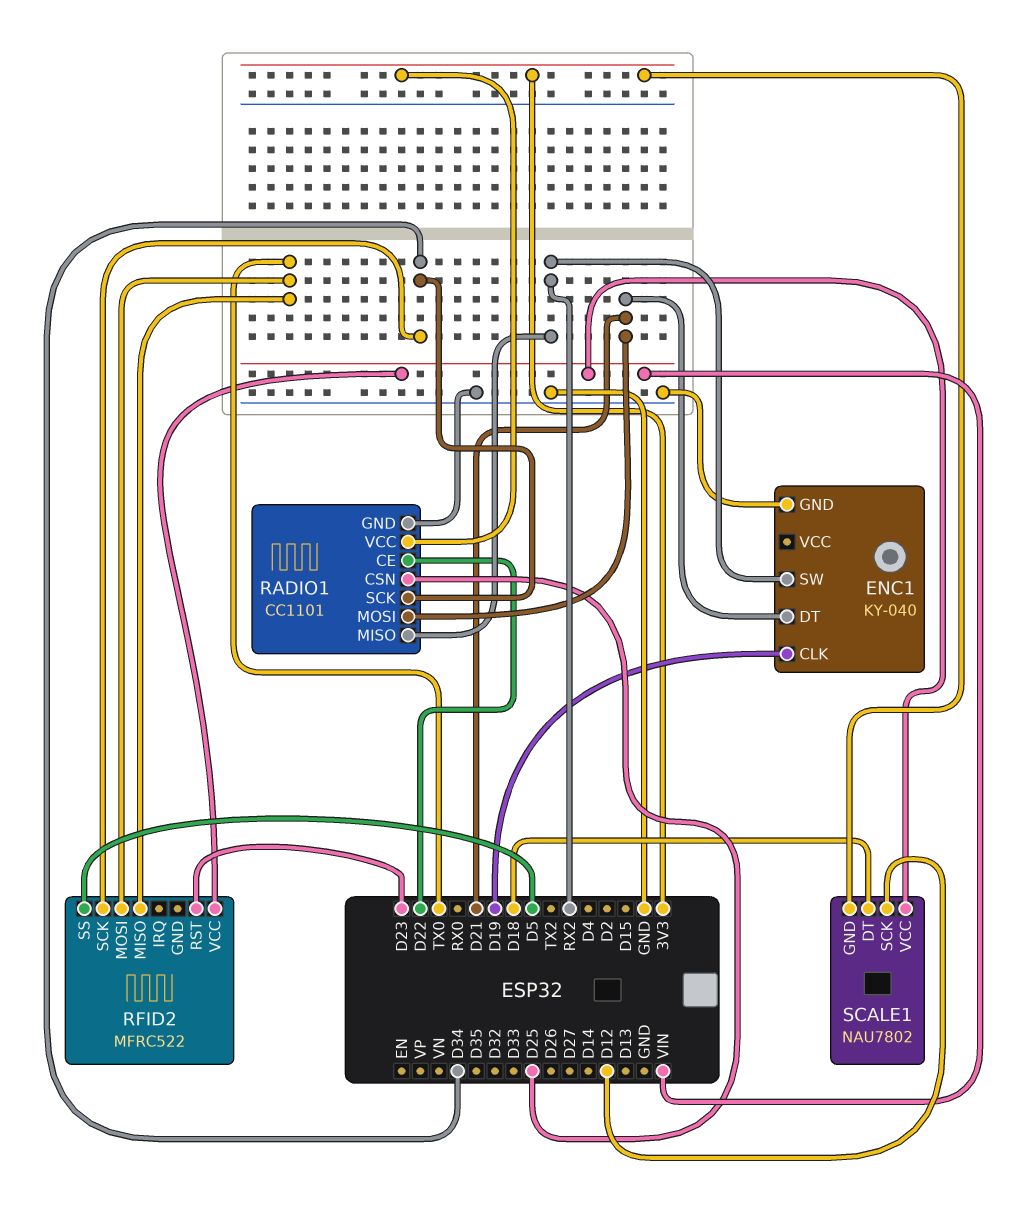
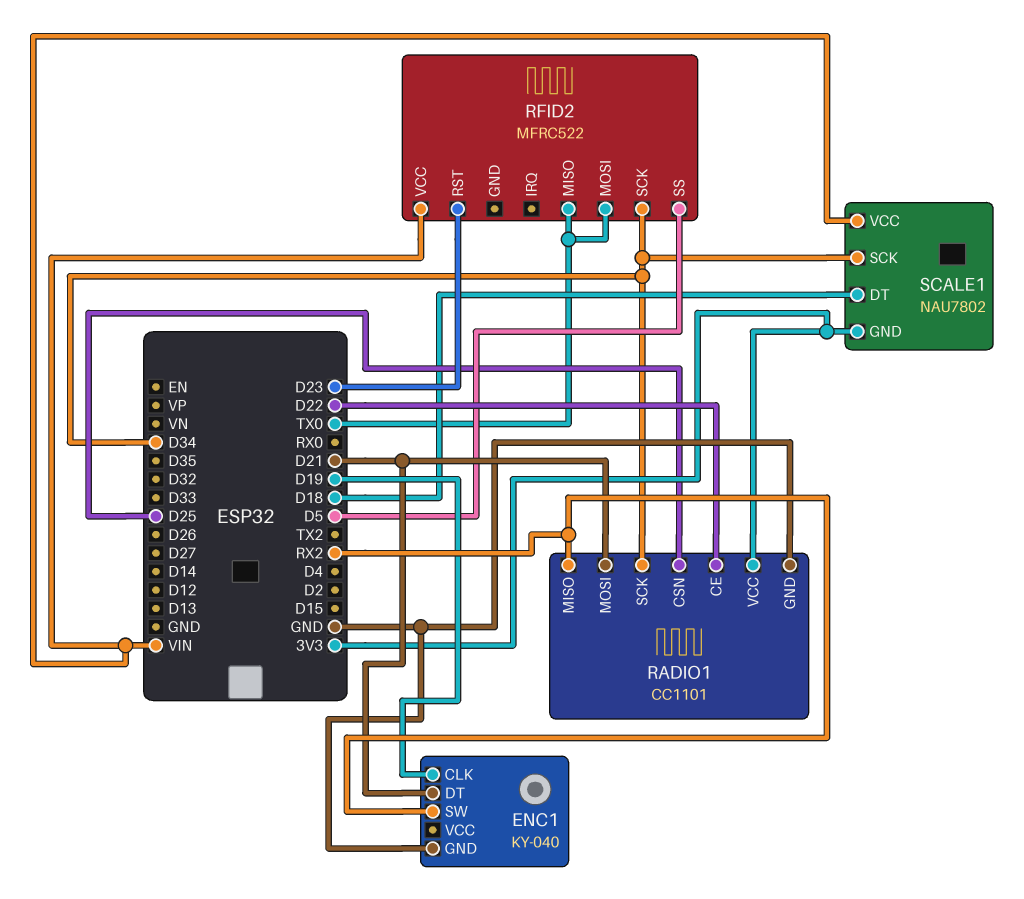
SCALE1 pin SCK: D12 -> D34

